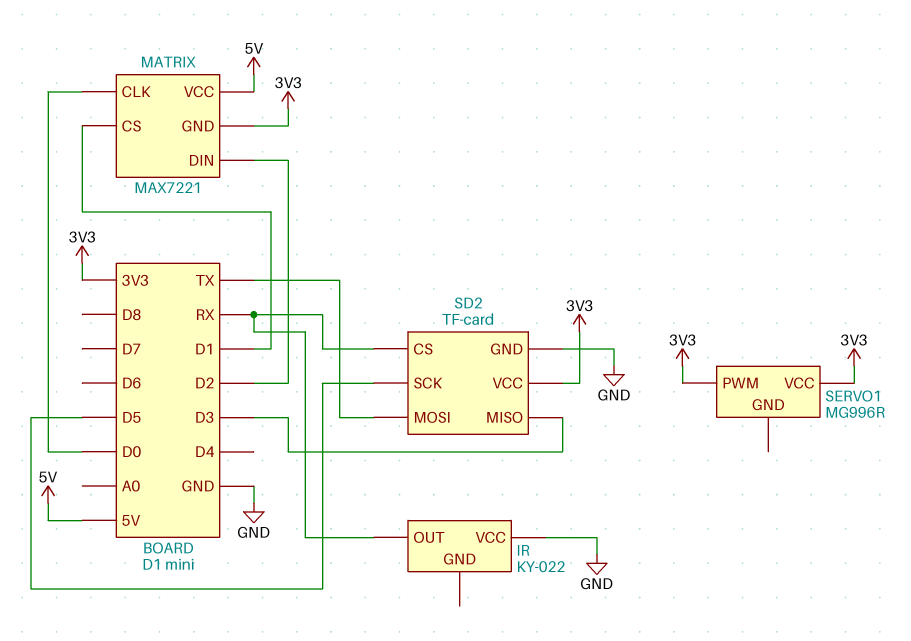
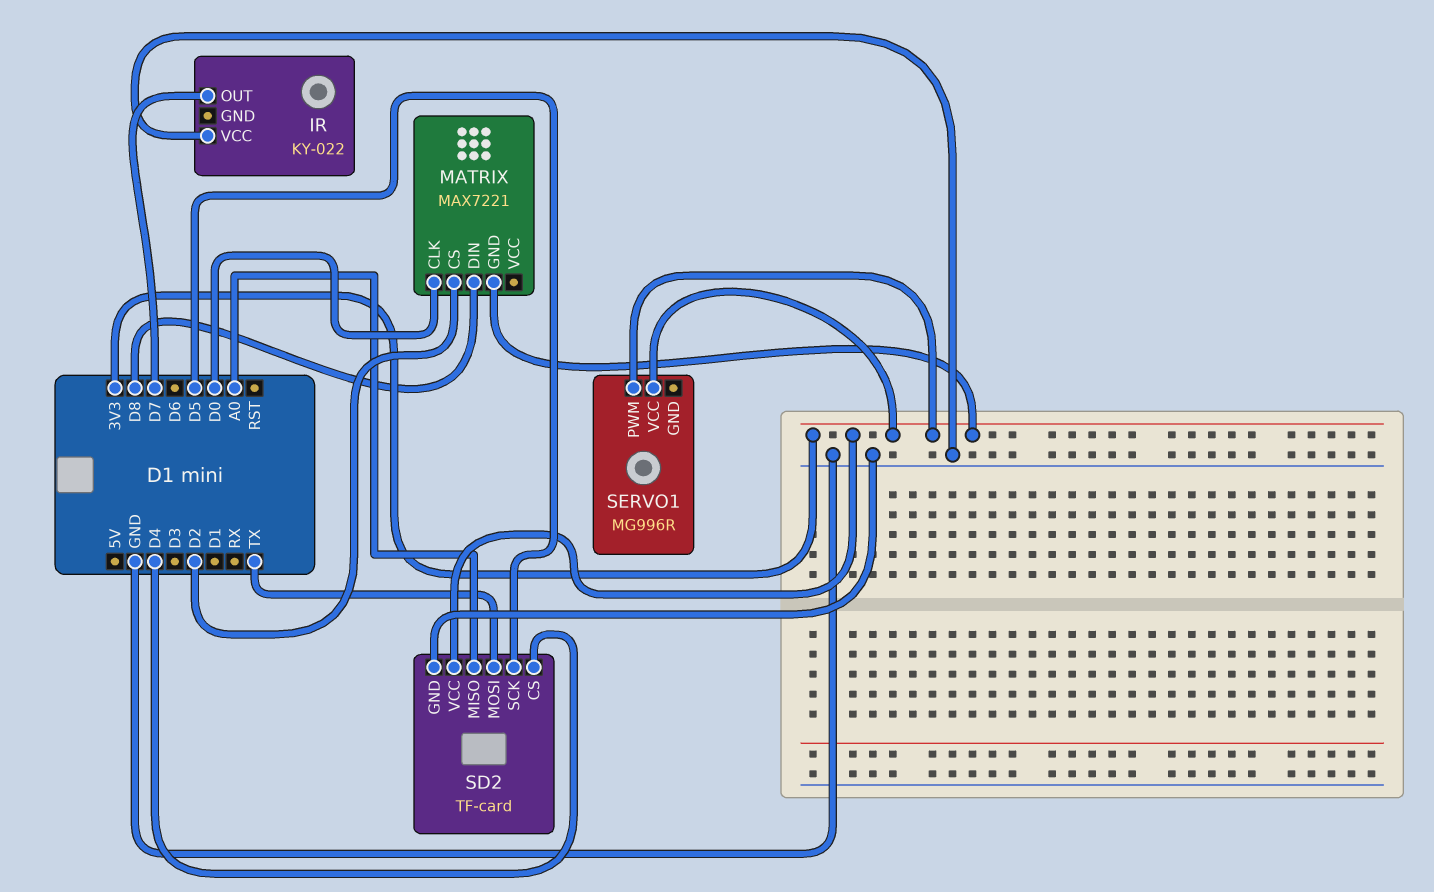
IR pin OUT: RX -> D7
MATRIX pin CS: D1 -> D2
MATRIX pin DIN: D2 -> D8
MATRIX pin VCC: 5V -> none
SD2 pin CS: RX -> D4
SD2 pin MISO: D3 -> A0

